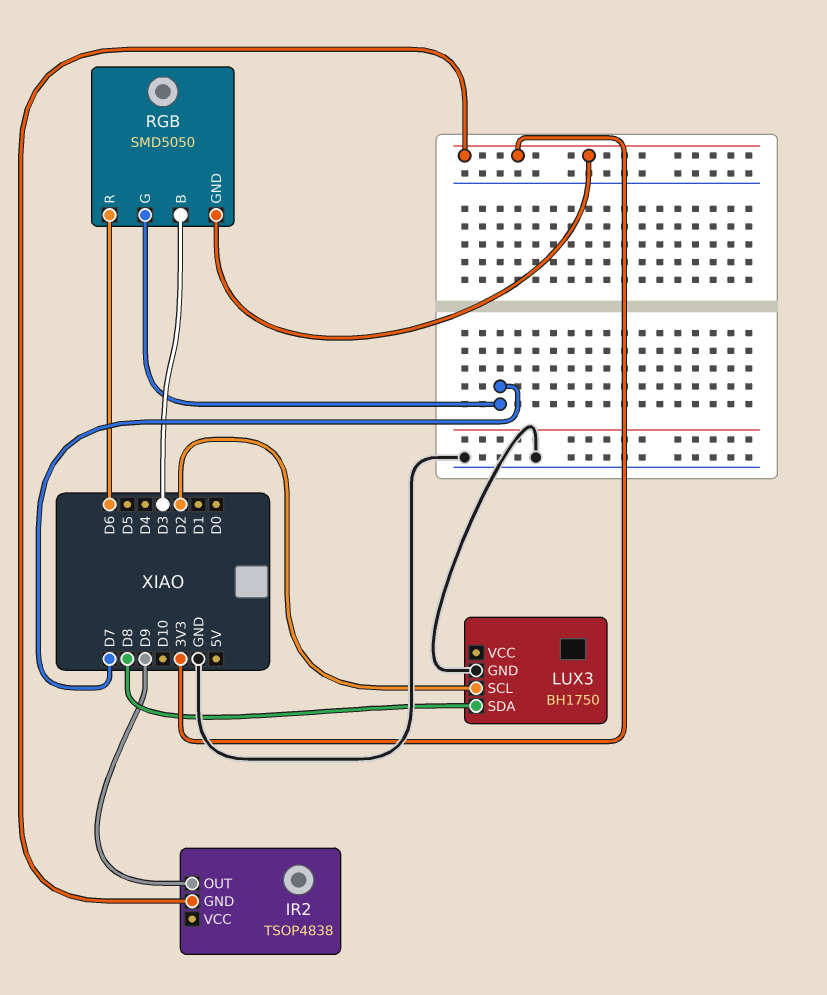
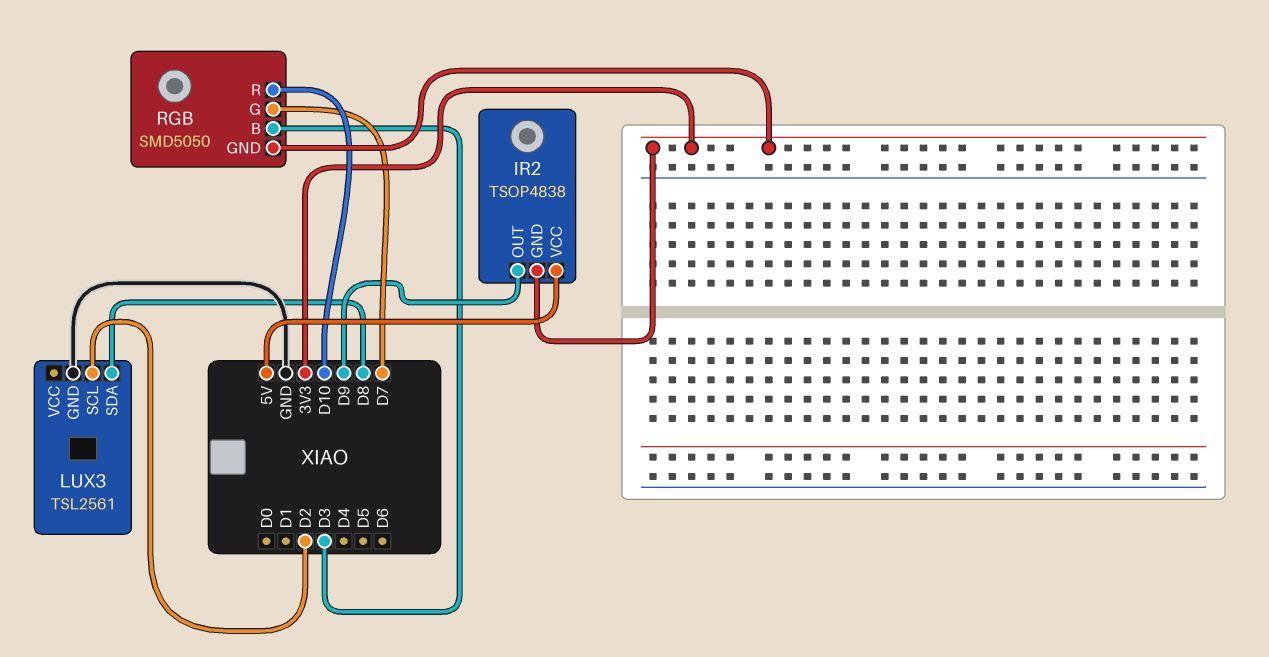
IR2 pin VCC: none -> 5V
LUX3: BH1750 -> TSL2561
RGB pin R: D6 -> D10

